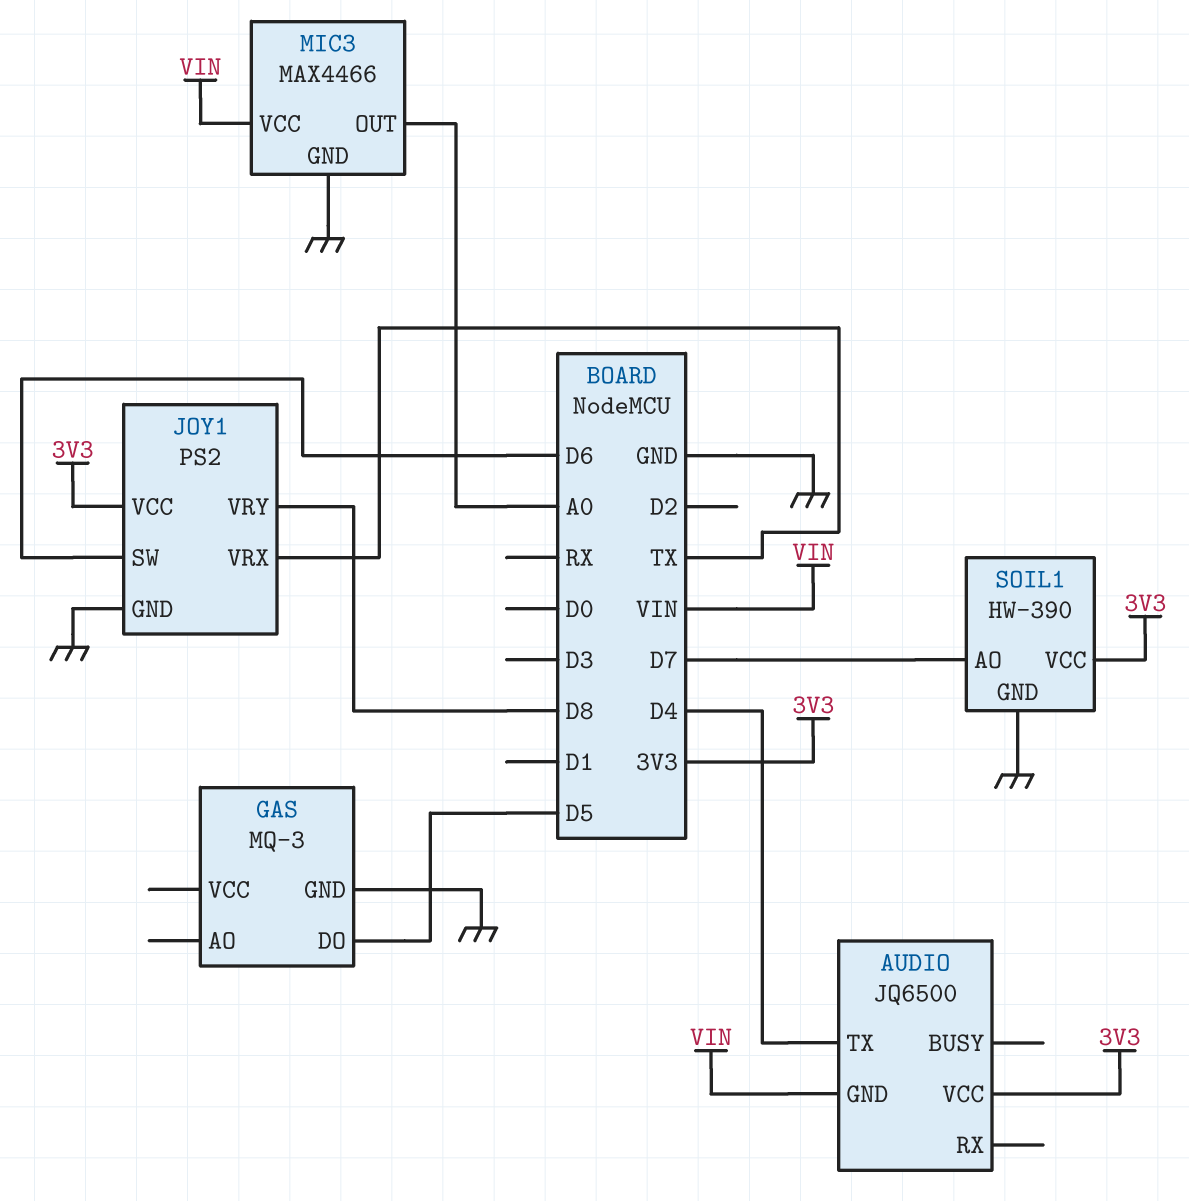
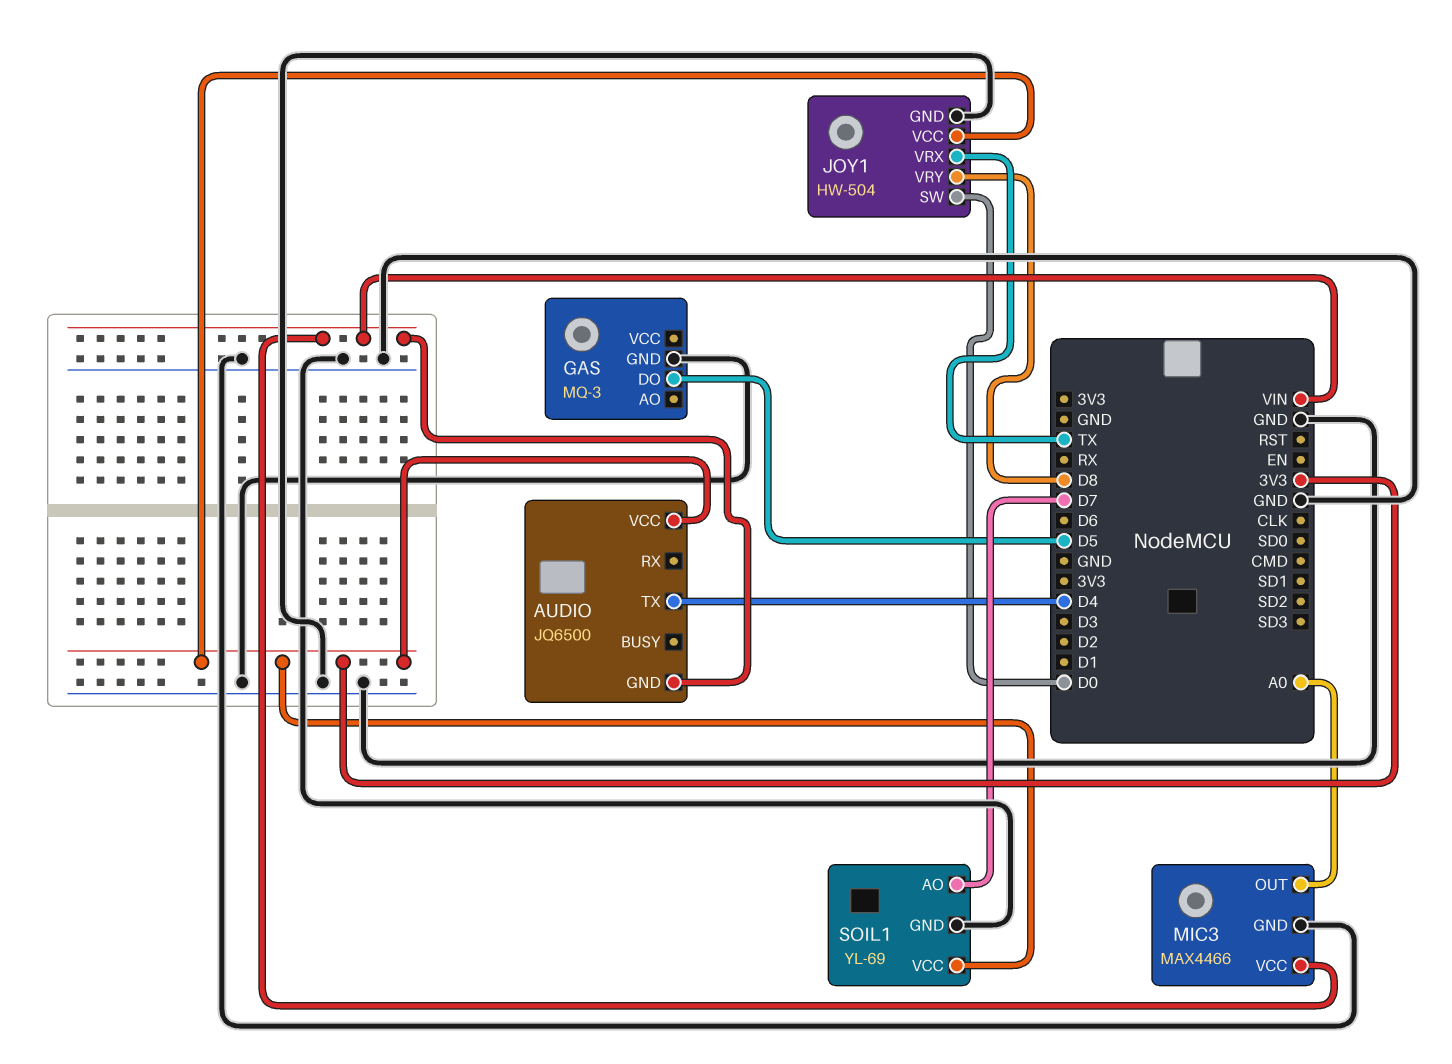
JOY1: PS2 -> HW-504
JOY1 pin SW: D6 -> D0
SOIL1: HW-390 -> YL-69

